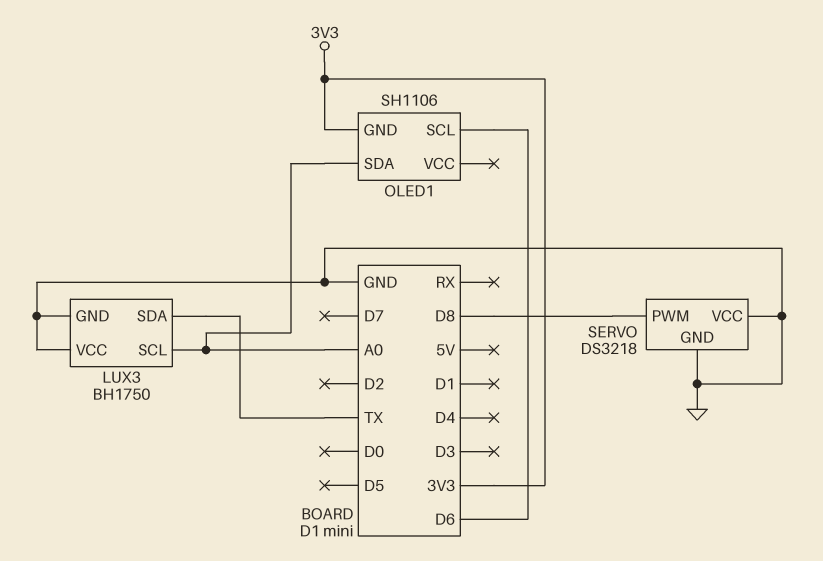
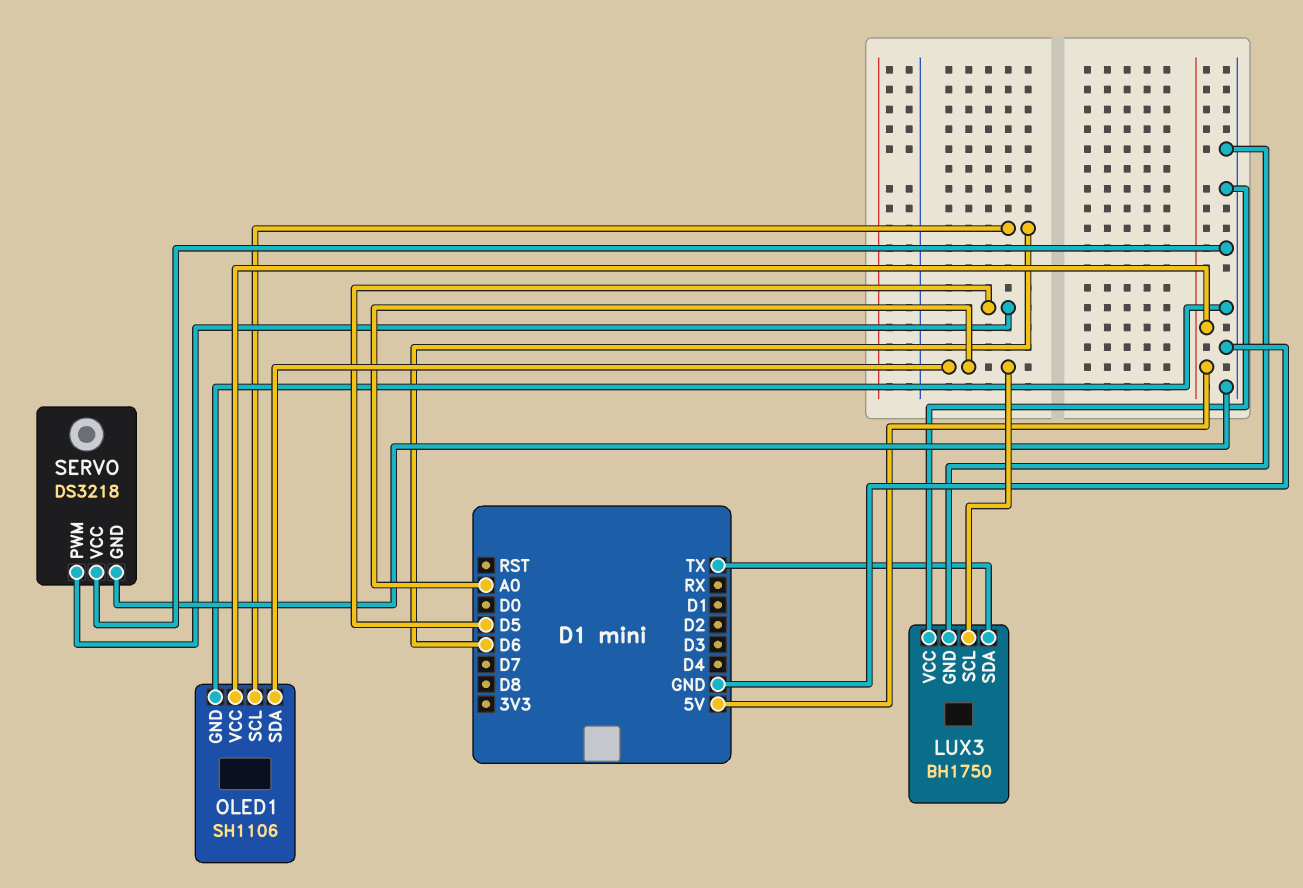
OLED1 pin GND: 3V3 -> GND
OLED1 pin VCC: none -> 5V
SERVO pin PWM: D8 -> D5

